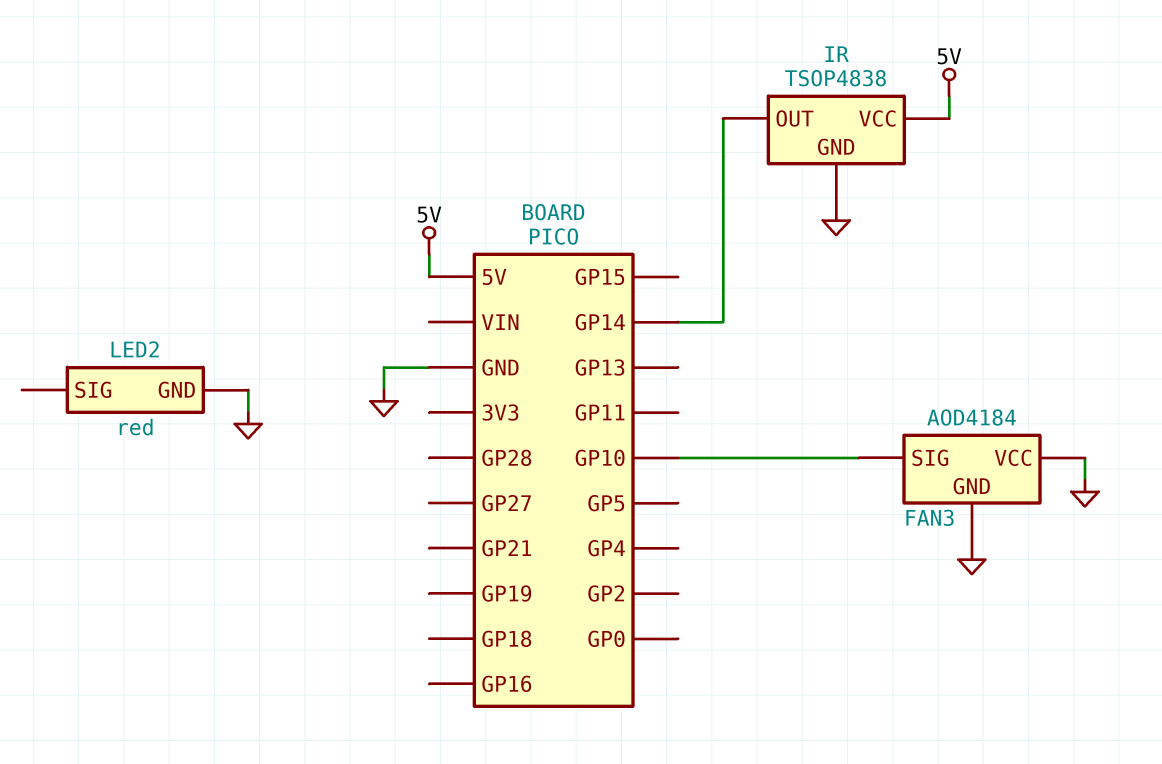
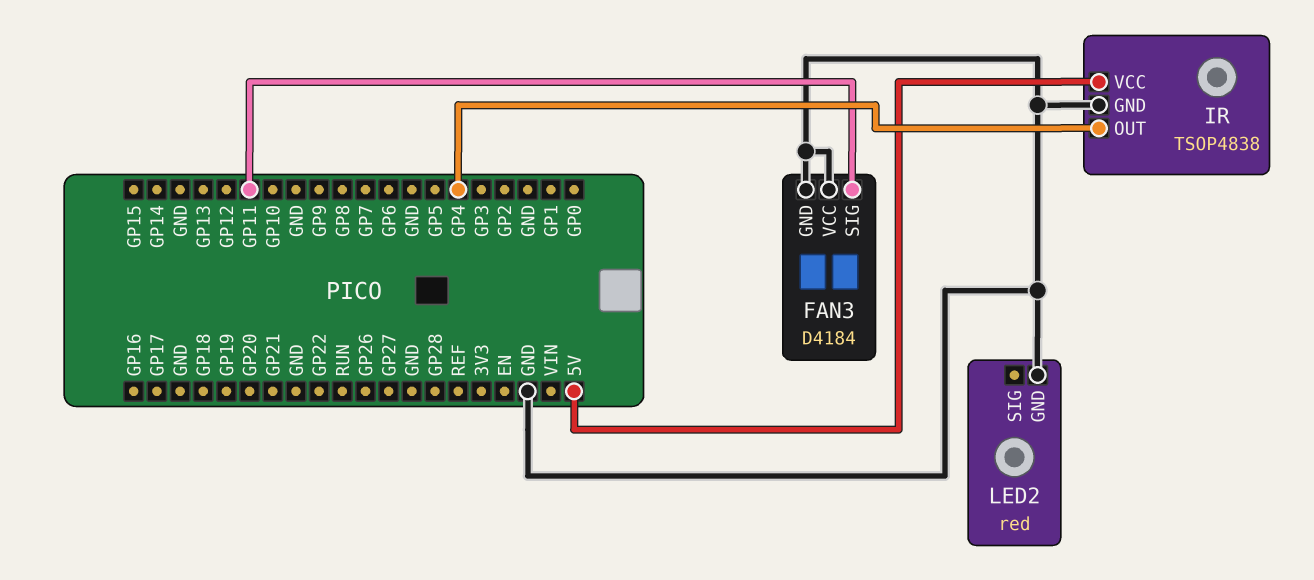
FAN3: AOD4184 -> D4184
FAN3 pin SIG: GP10 -> GP11
IR pin OUT: GP14 -> GP4

